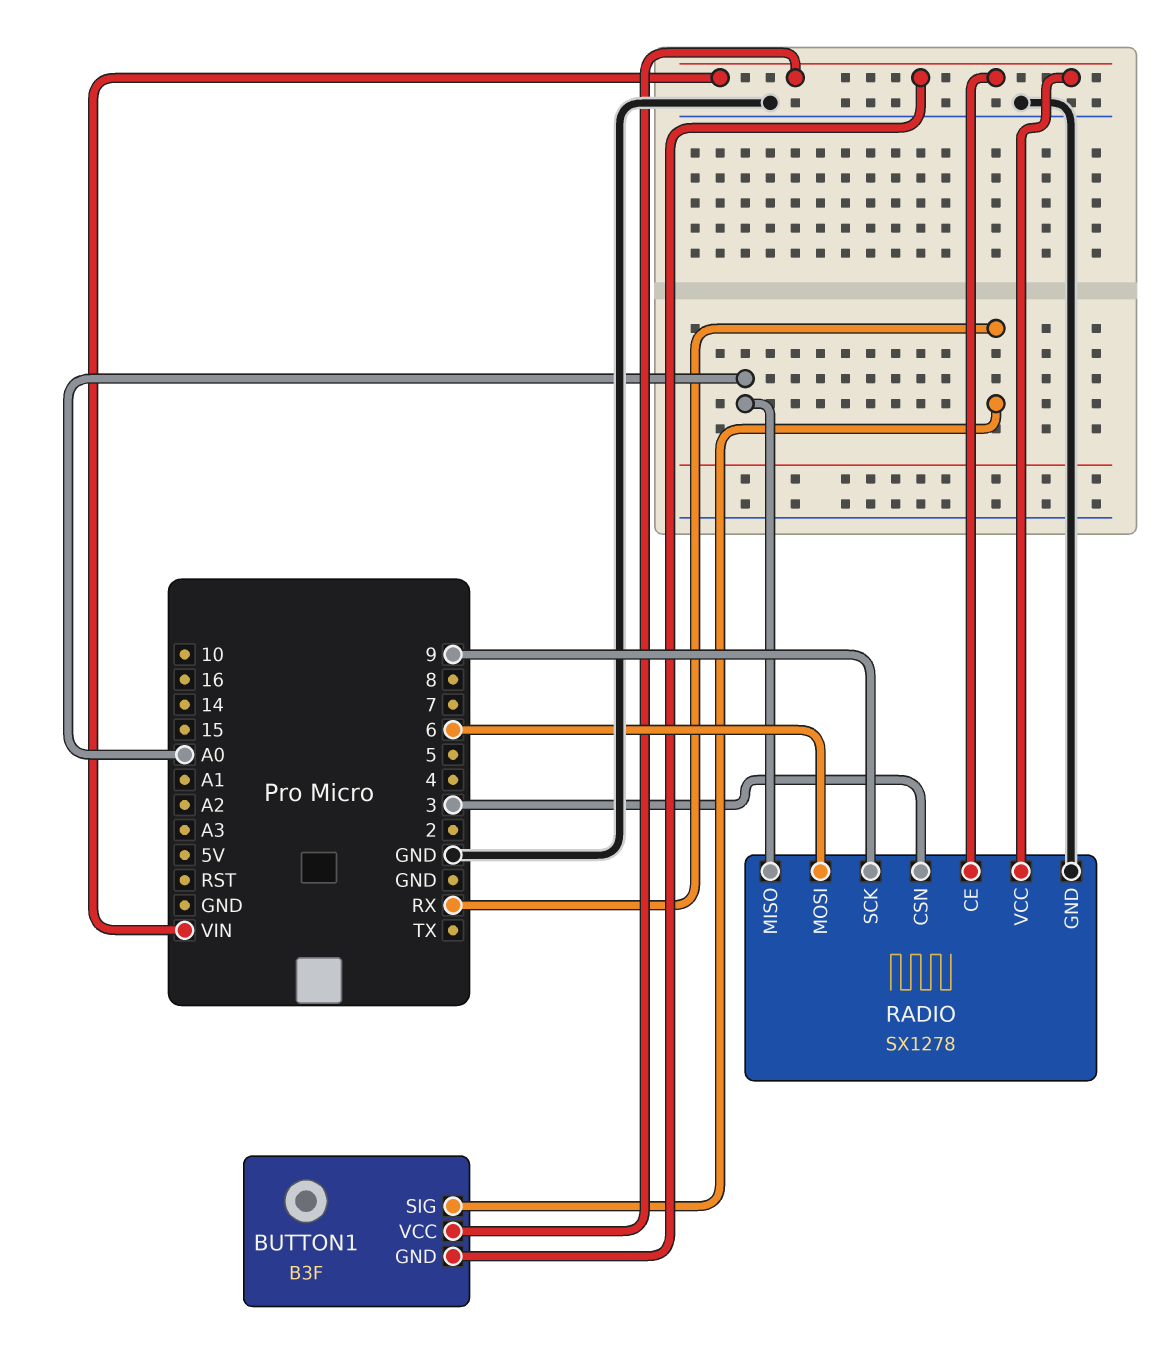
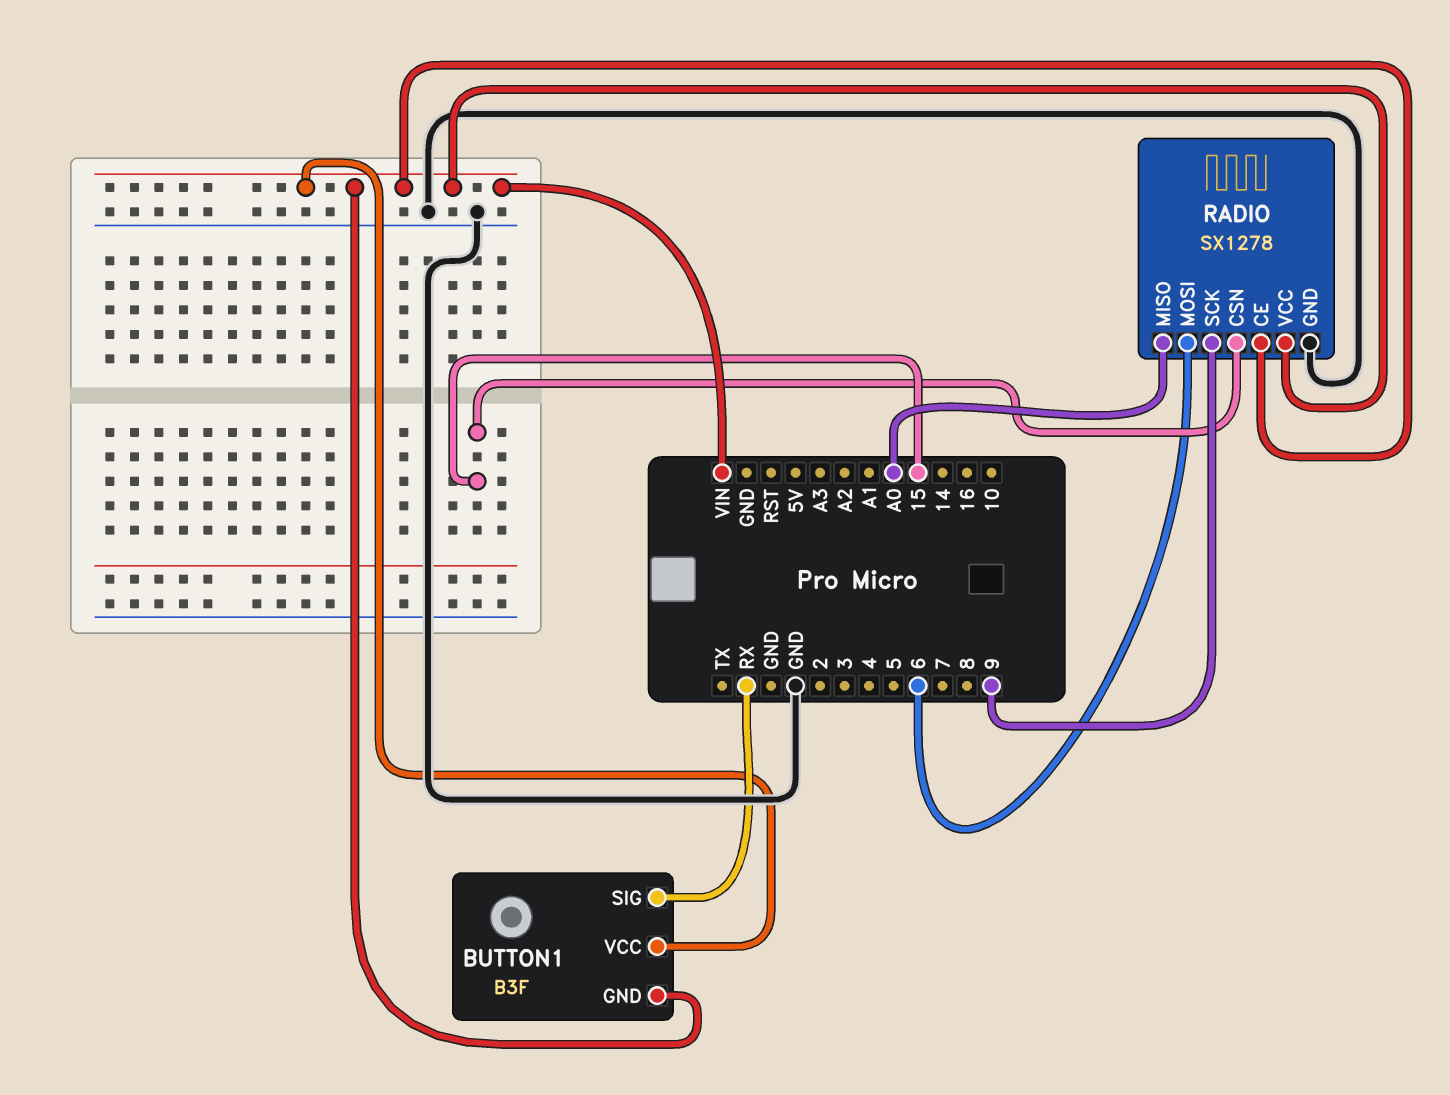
RADIO pin CSN: 3 -> 15

